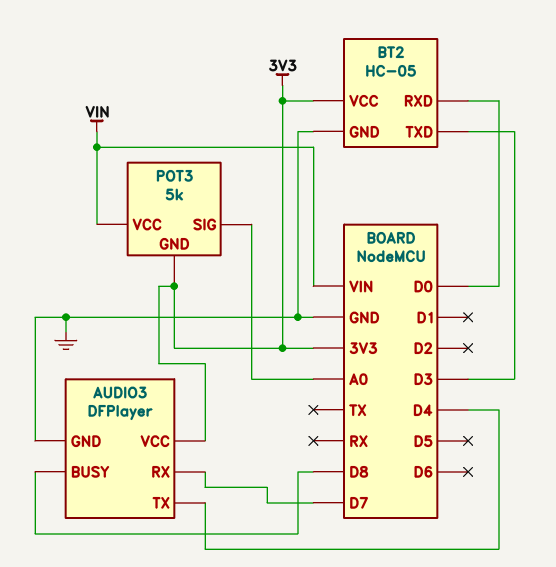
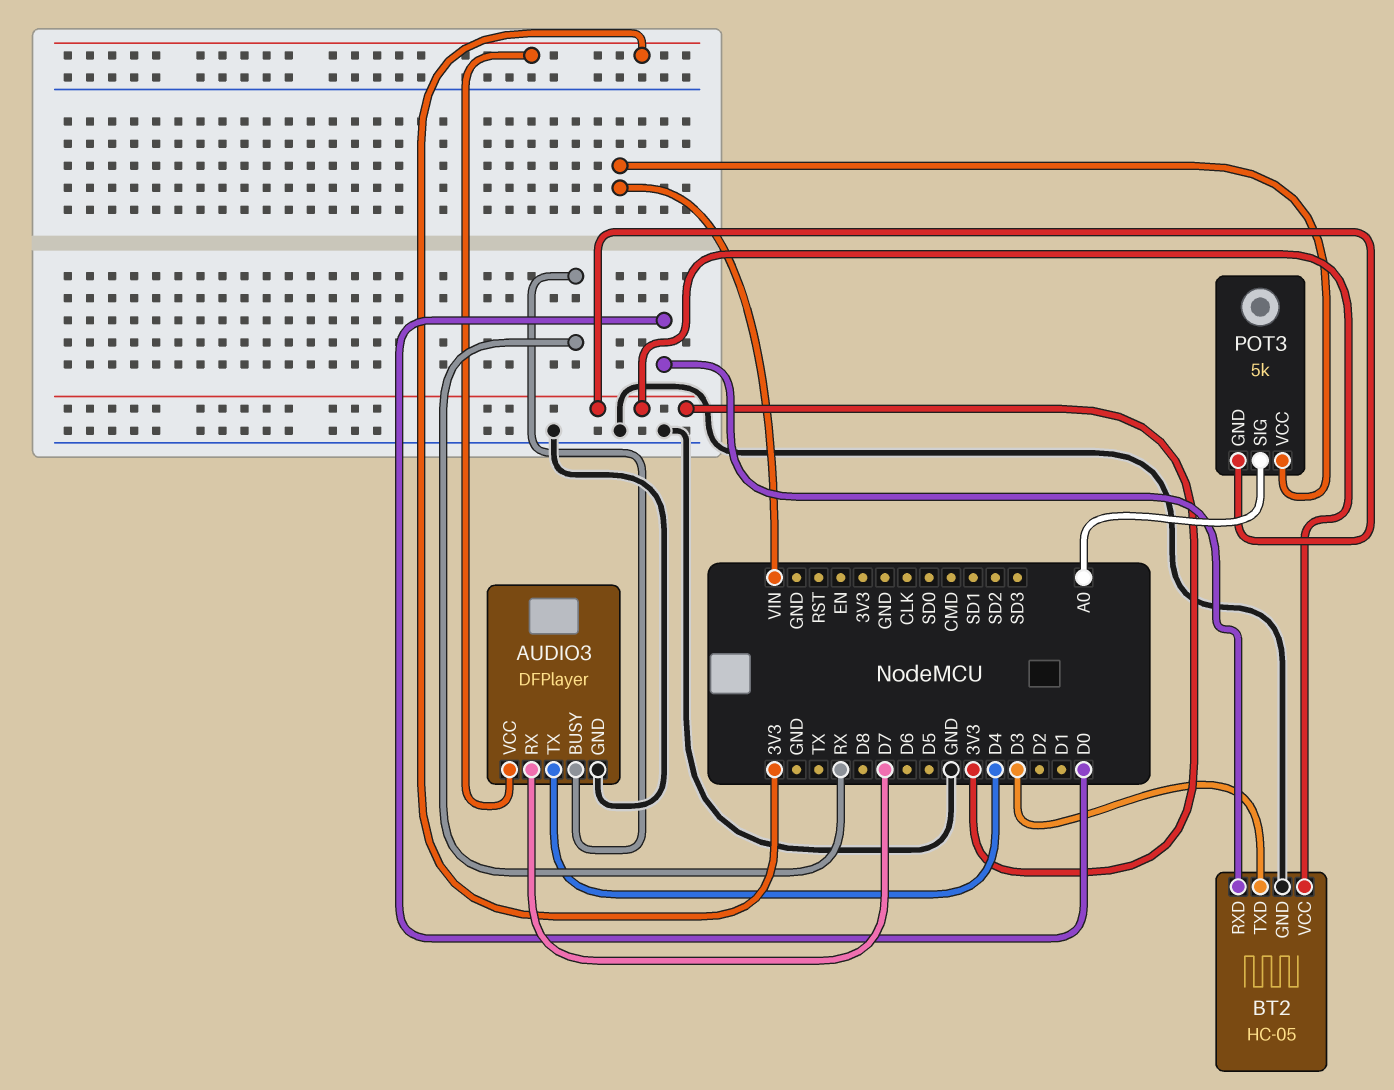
AUDIO3 pin BUSY: D8 -> RX

